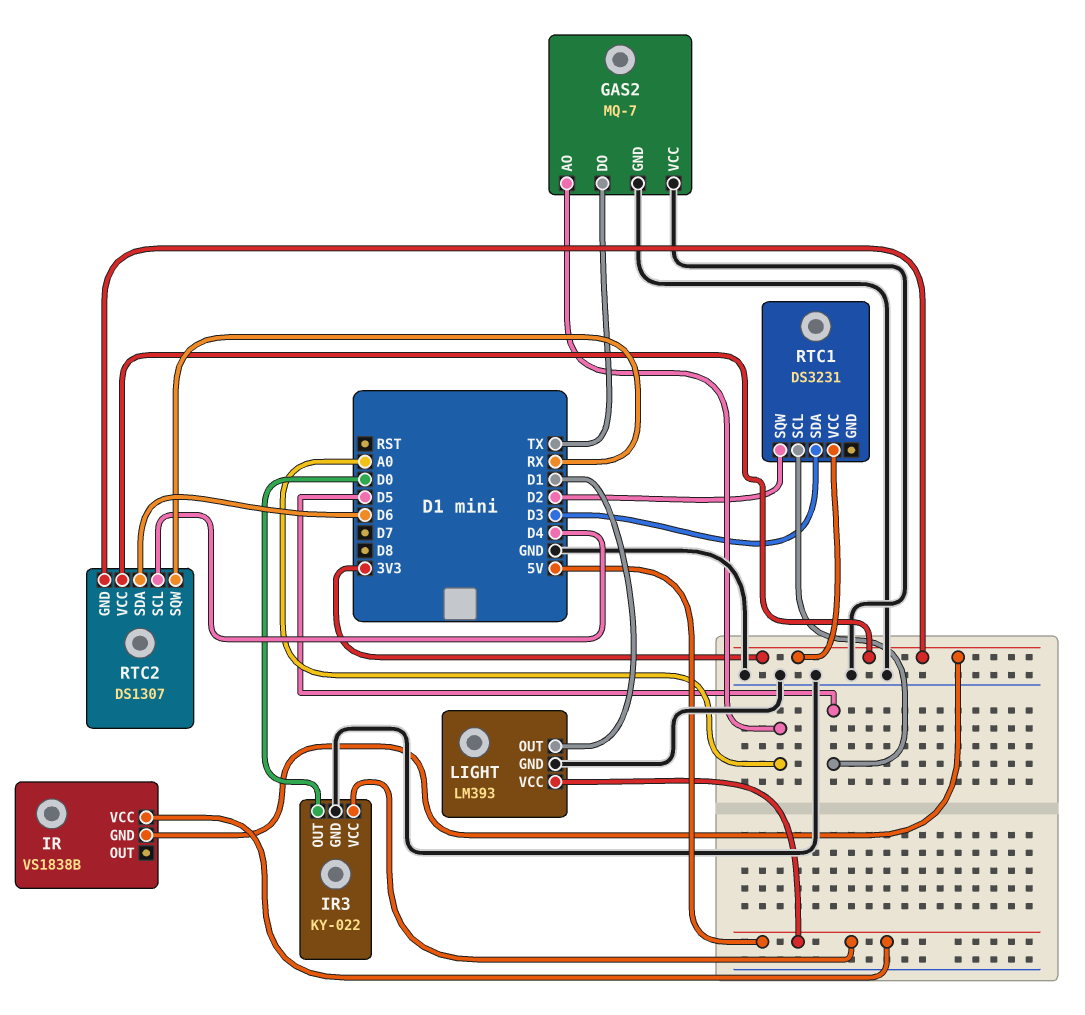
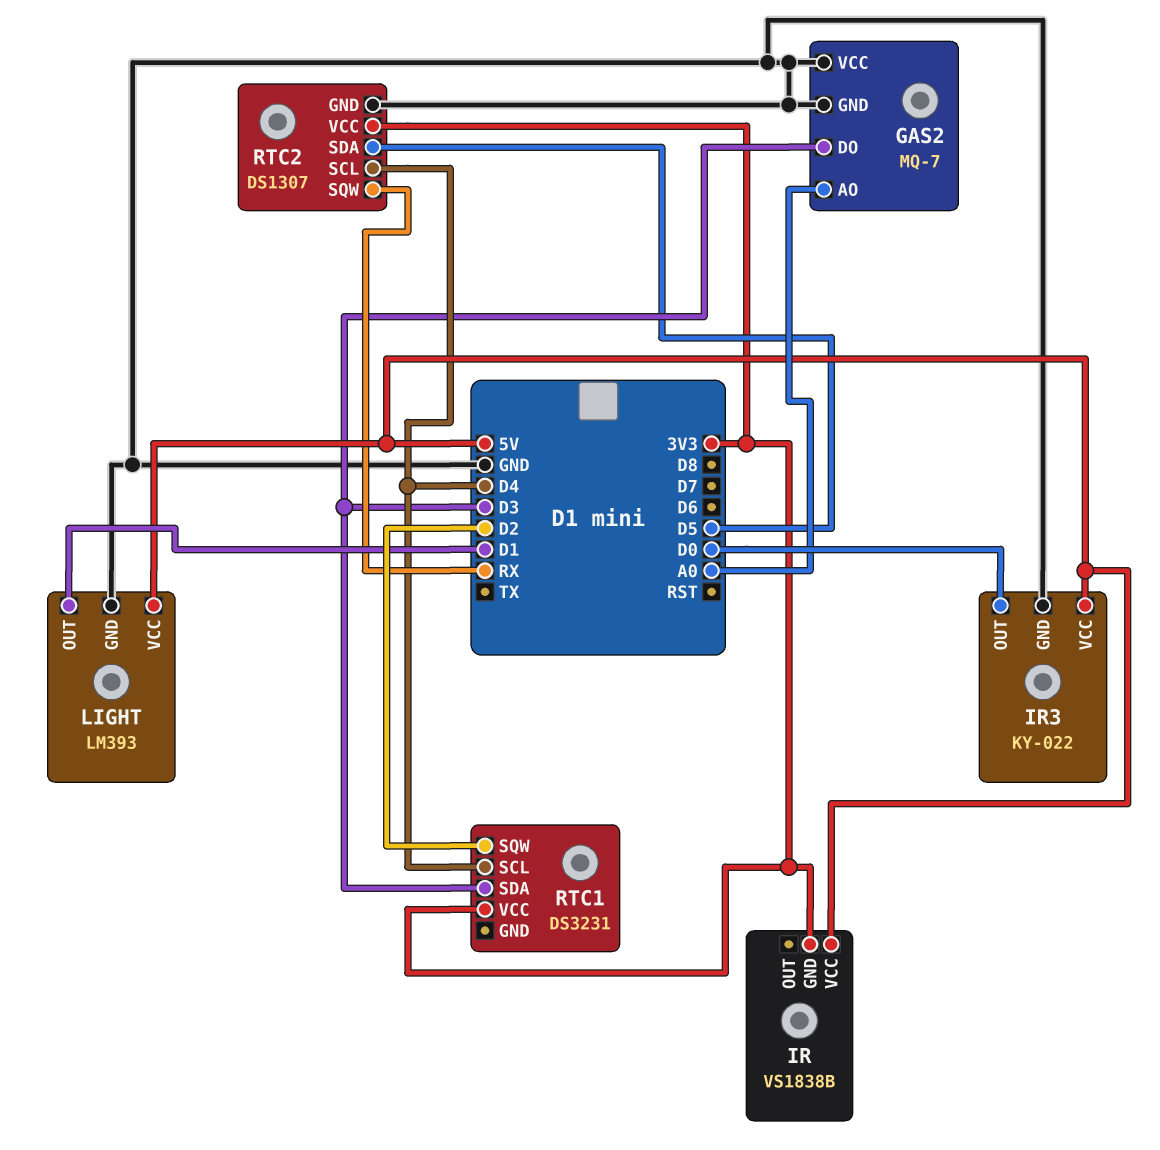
GAS2 pin DO: TX -> D3
RTC1 pin SCL: D5 -> D4
RTC2 pin GND: 3V3 -> GND
RTC2 pin SDA: D6 -> D5

